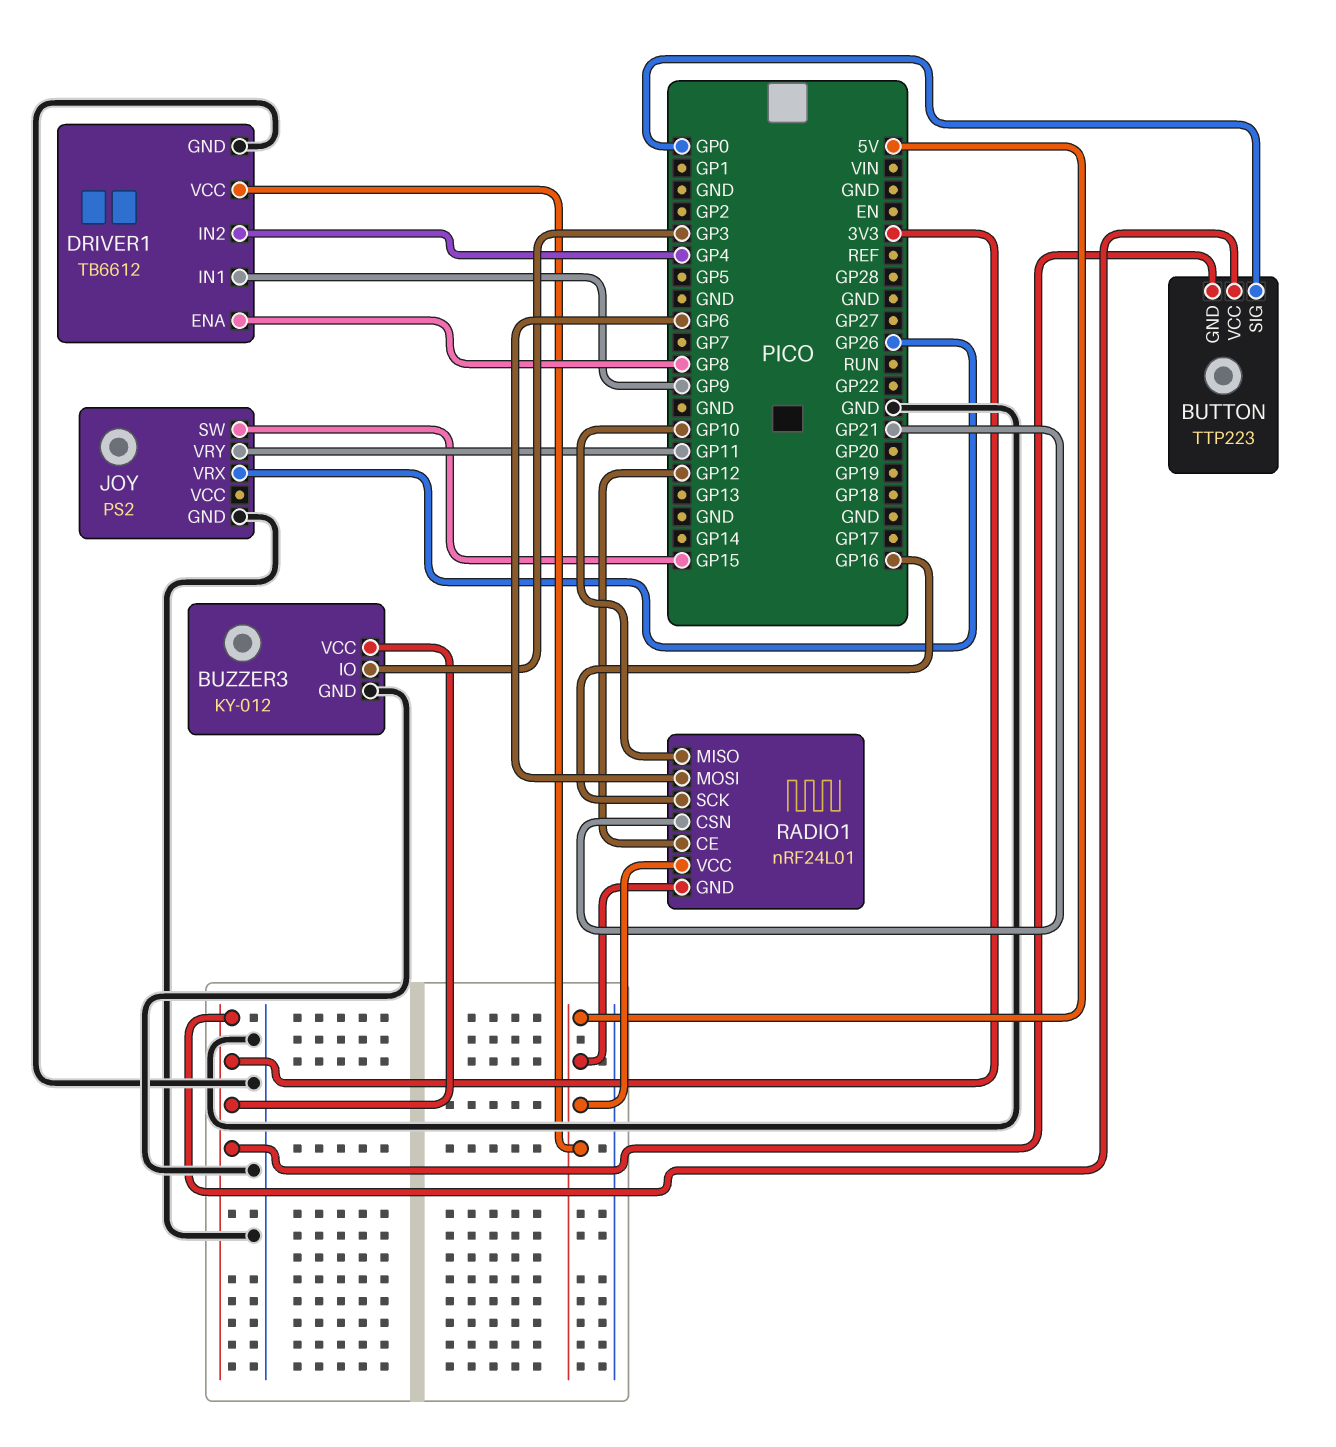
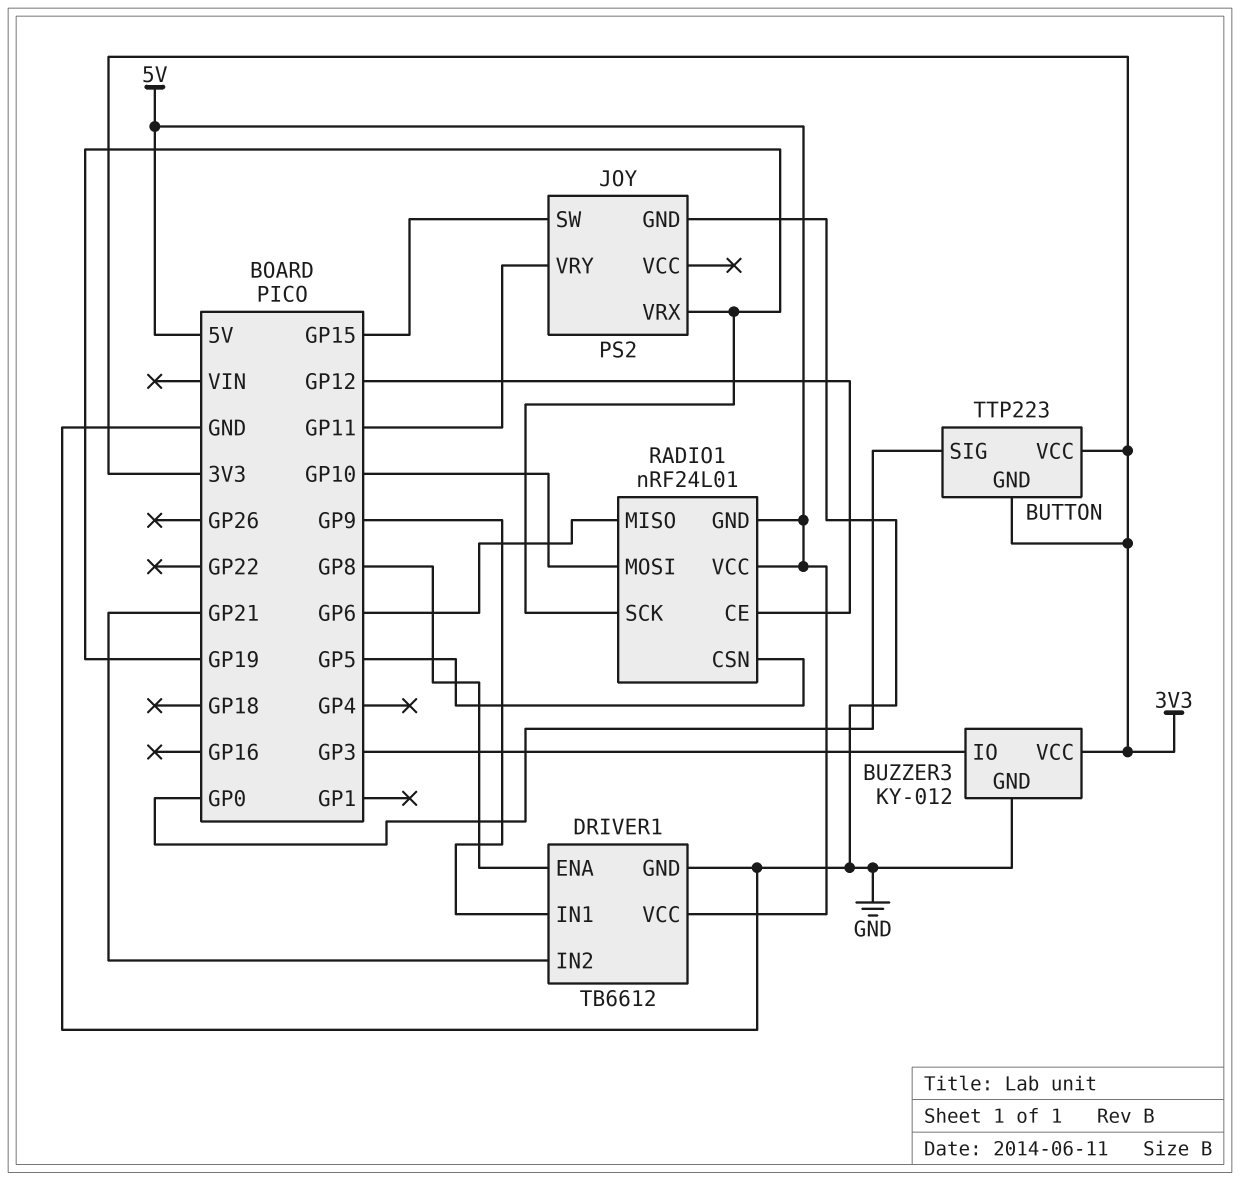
DRIVER1 pin IN2: GP4 -> GP21
JOY pin VRX: GP26 -> GP19
RADIO1 pin CSN: GP21 -> GP5
RADIO1 pin MISO: GP10 -> GP6
RADIO1 pin MOSI: GP6 -> GP10
RADIO1 pin SCK: GP16 -> GP19

